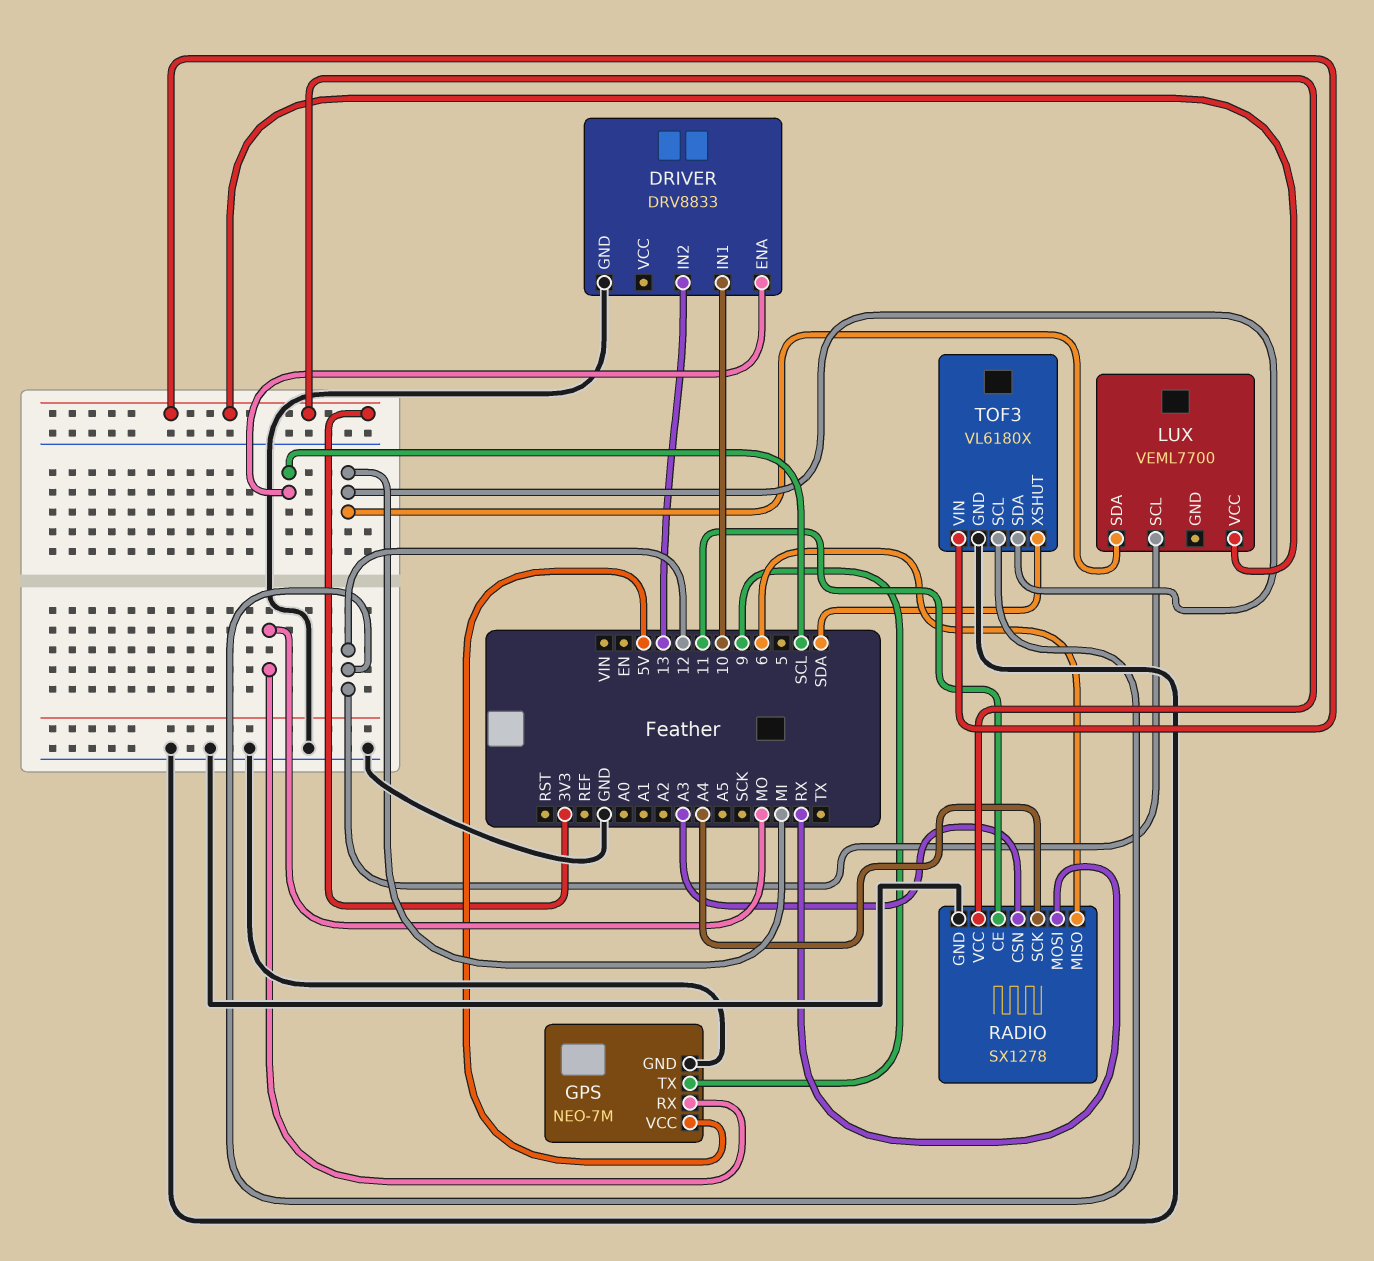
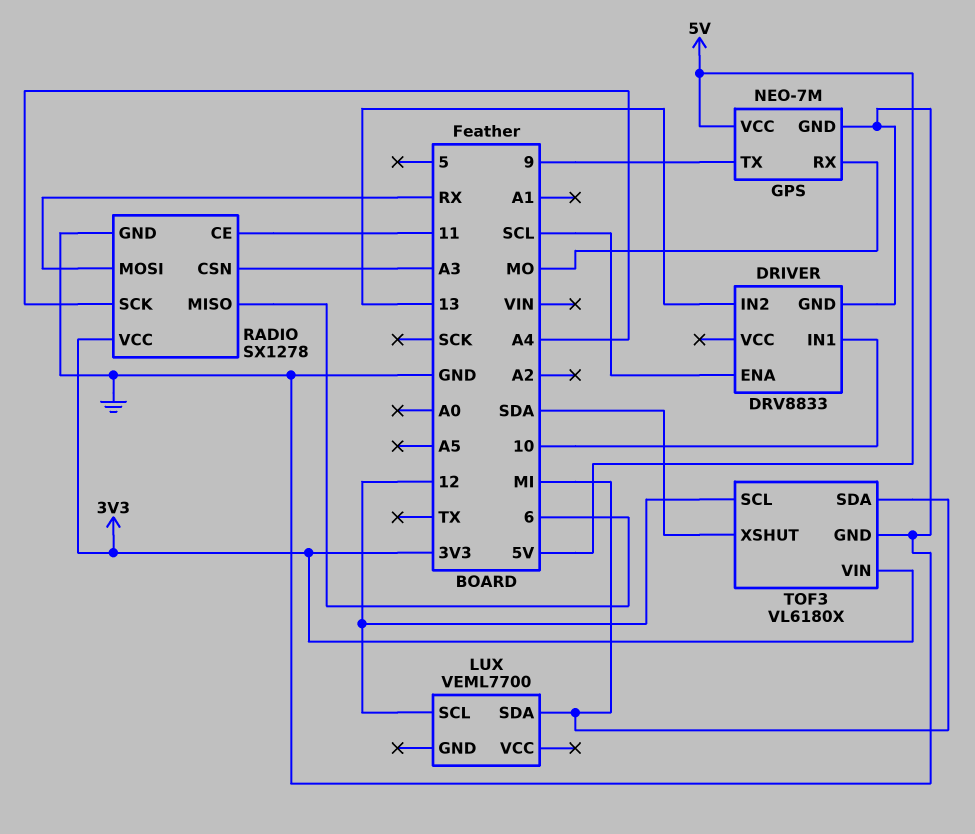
LUX pin VCC: 3V3 -> none

